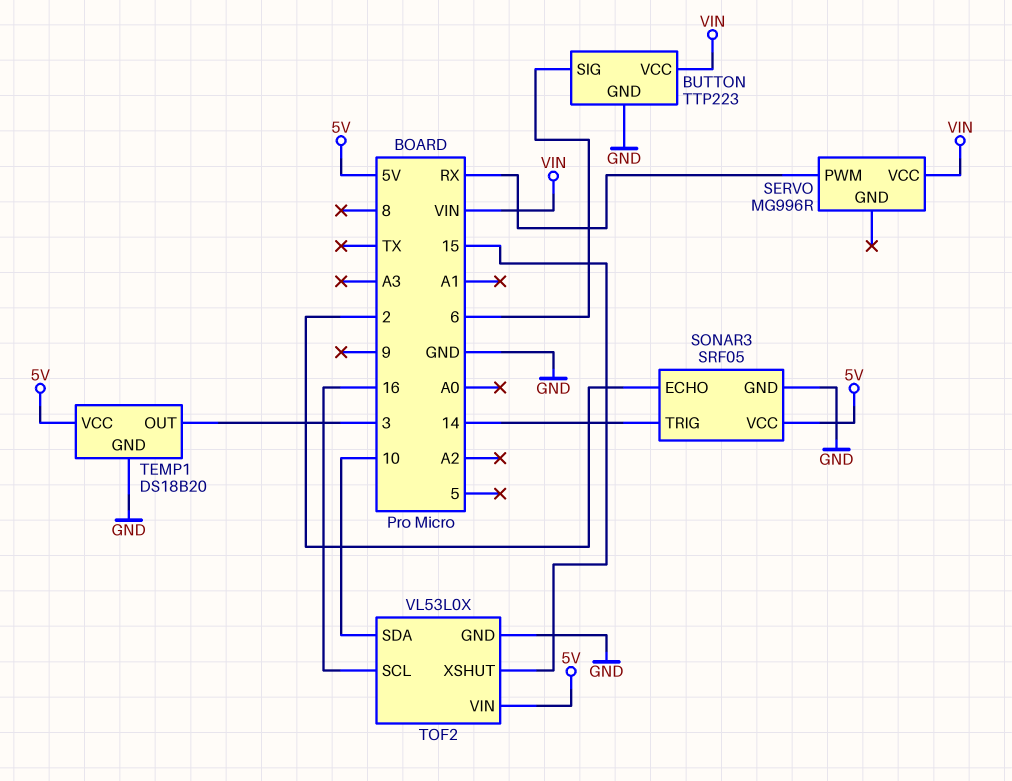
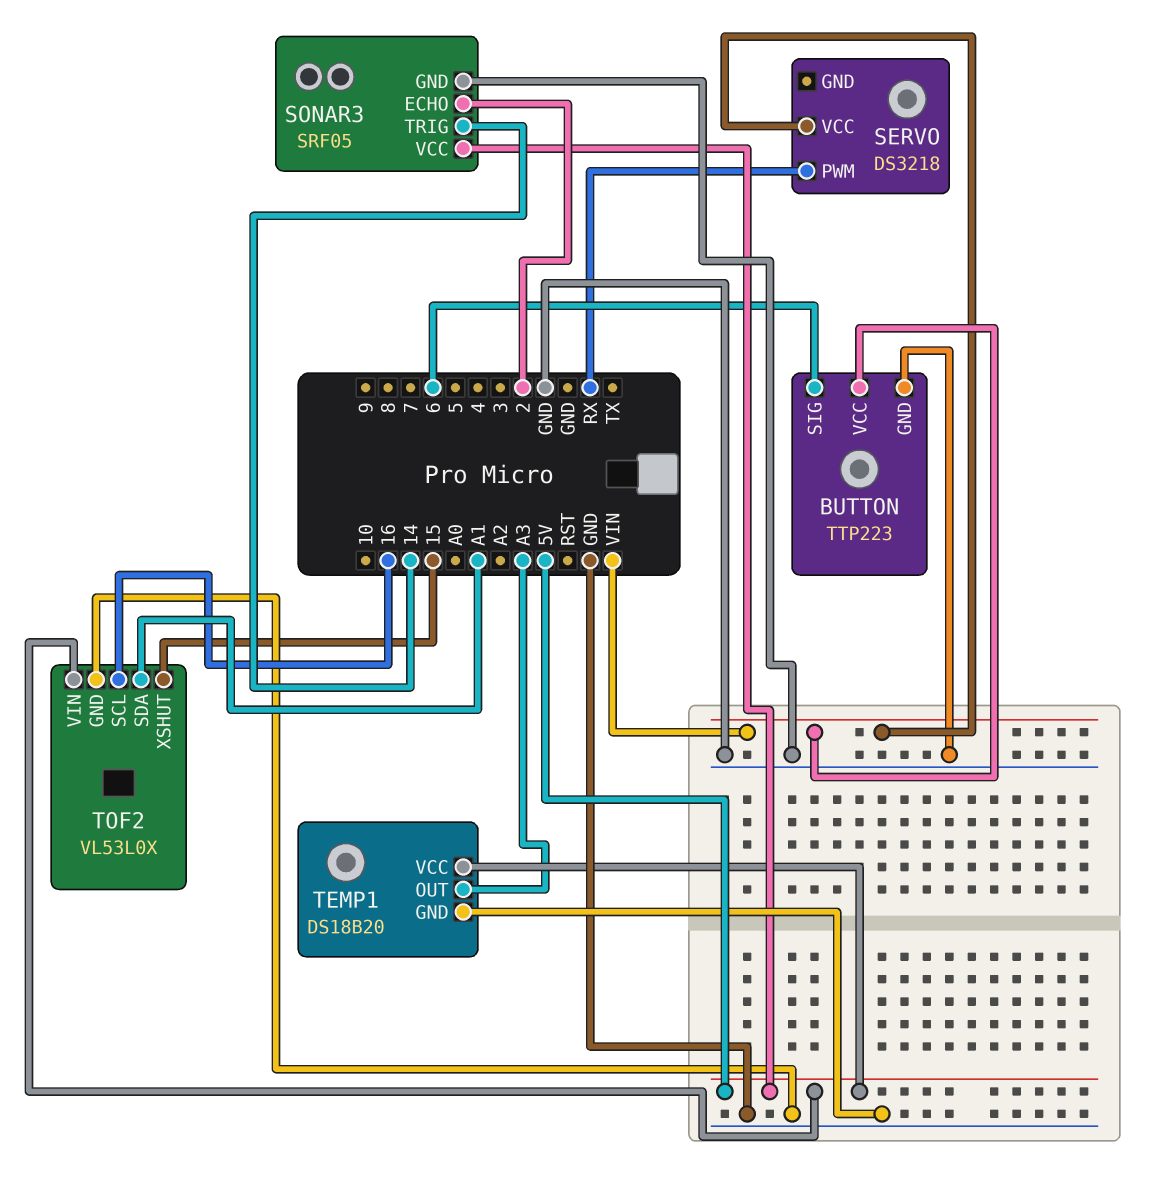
SERVO: MG996R -> DS3218
TEMP1 pin OUT: 3 -> A3
TOF2 pin SDA: 10 -> A1

